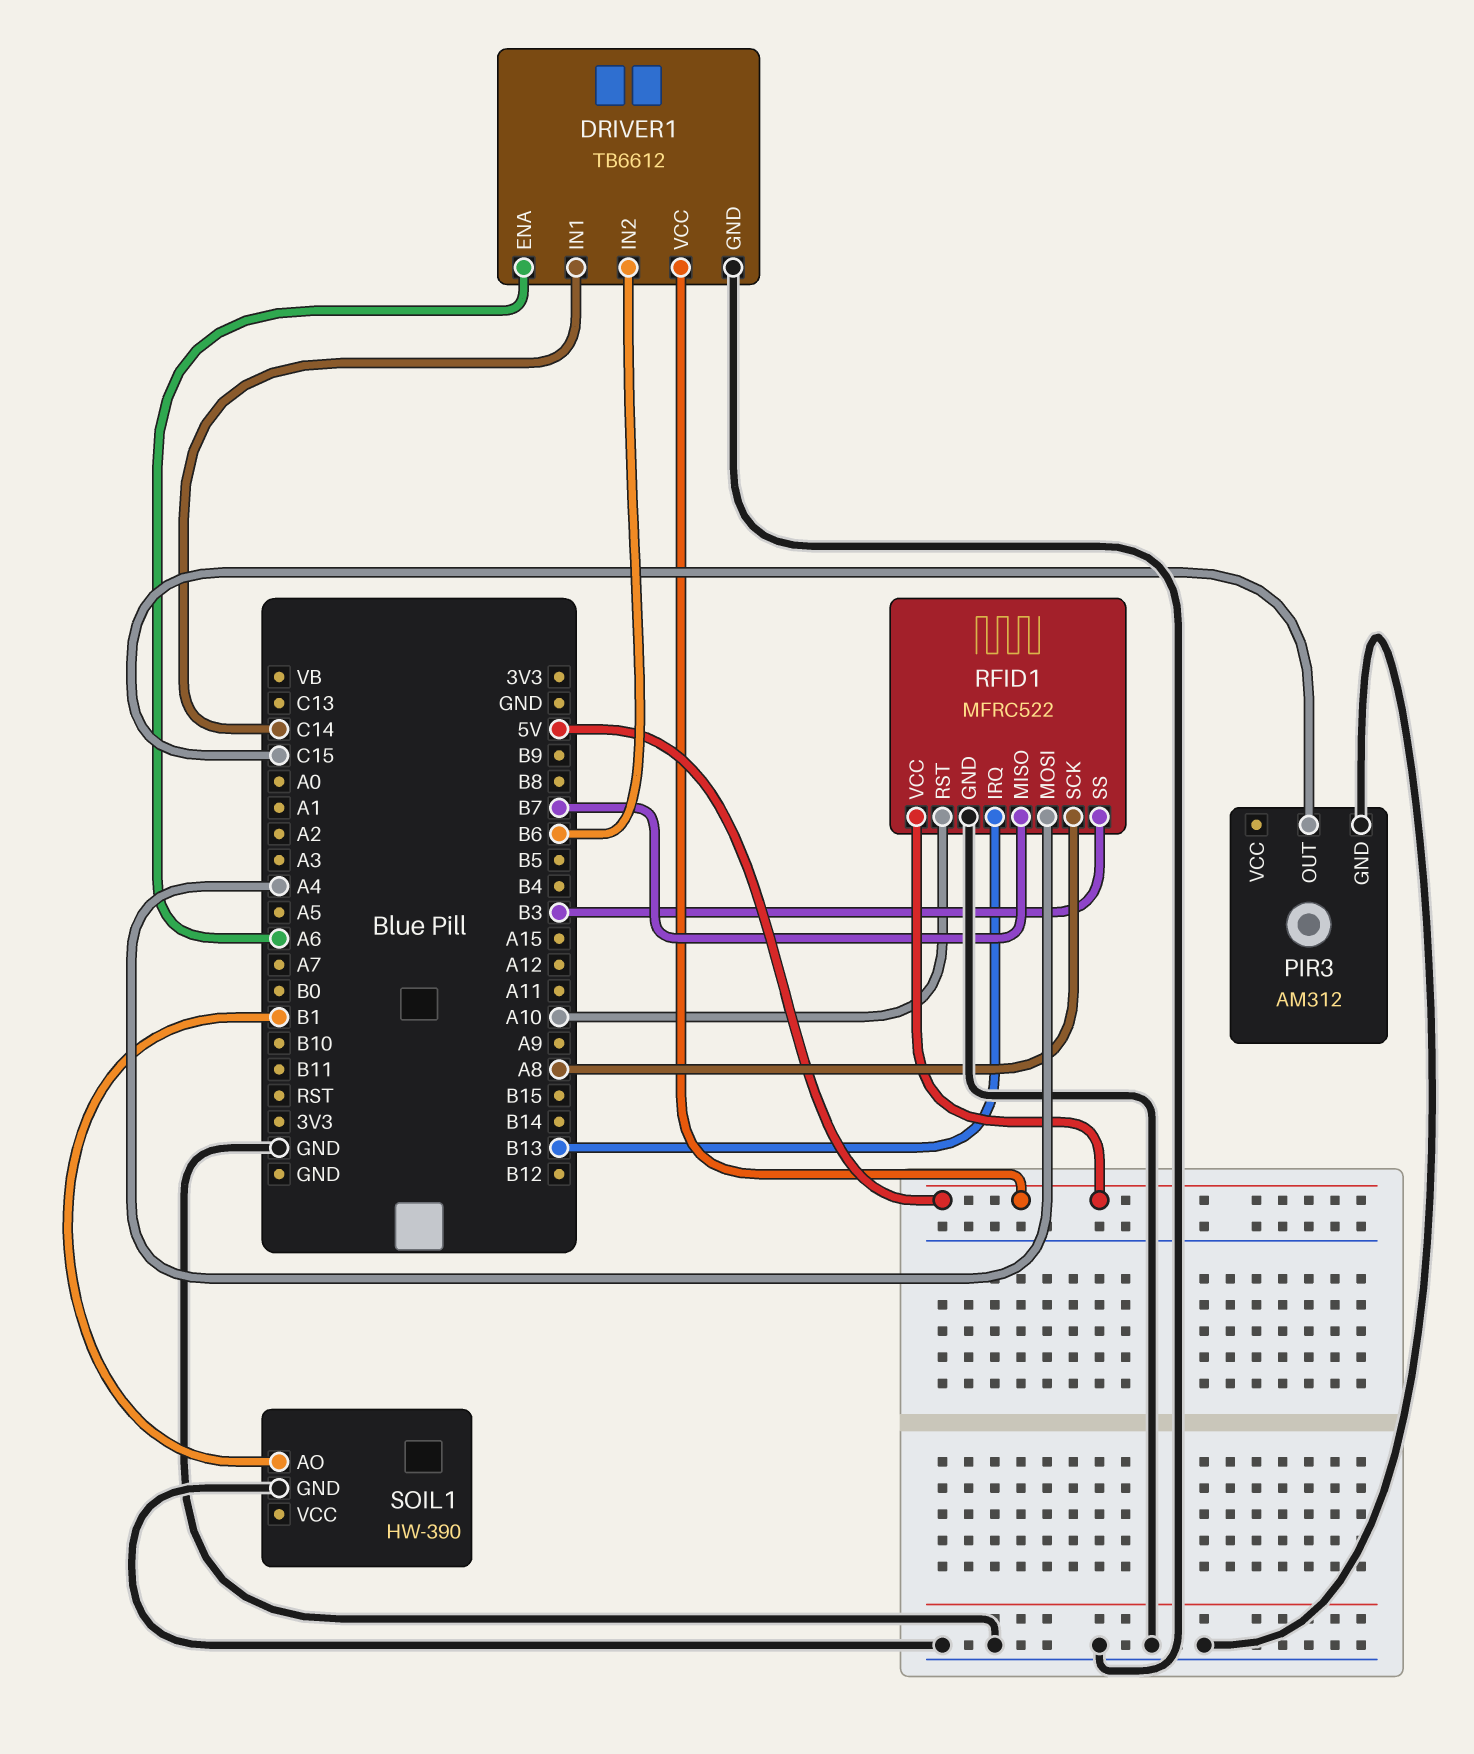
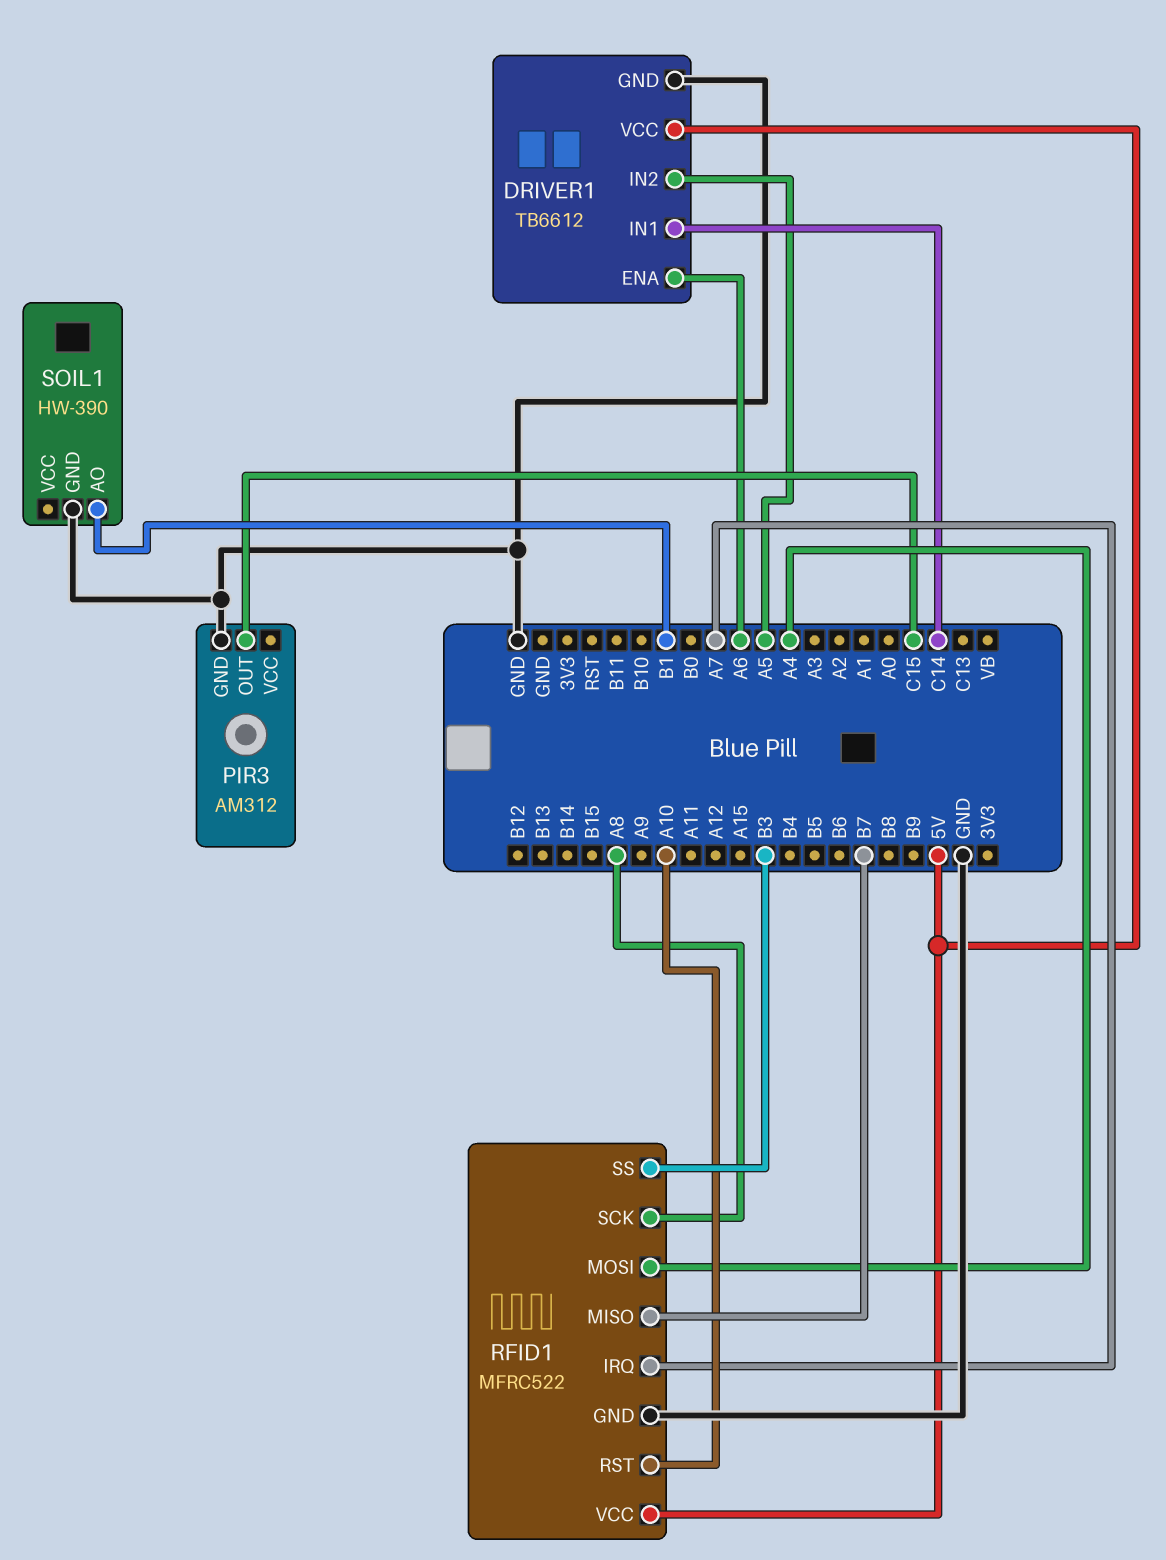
DRIVER1 pin IN2: B6 -> A5
RFID1 pin IRQ: B13 -> A7

